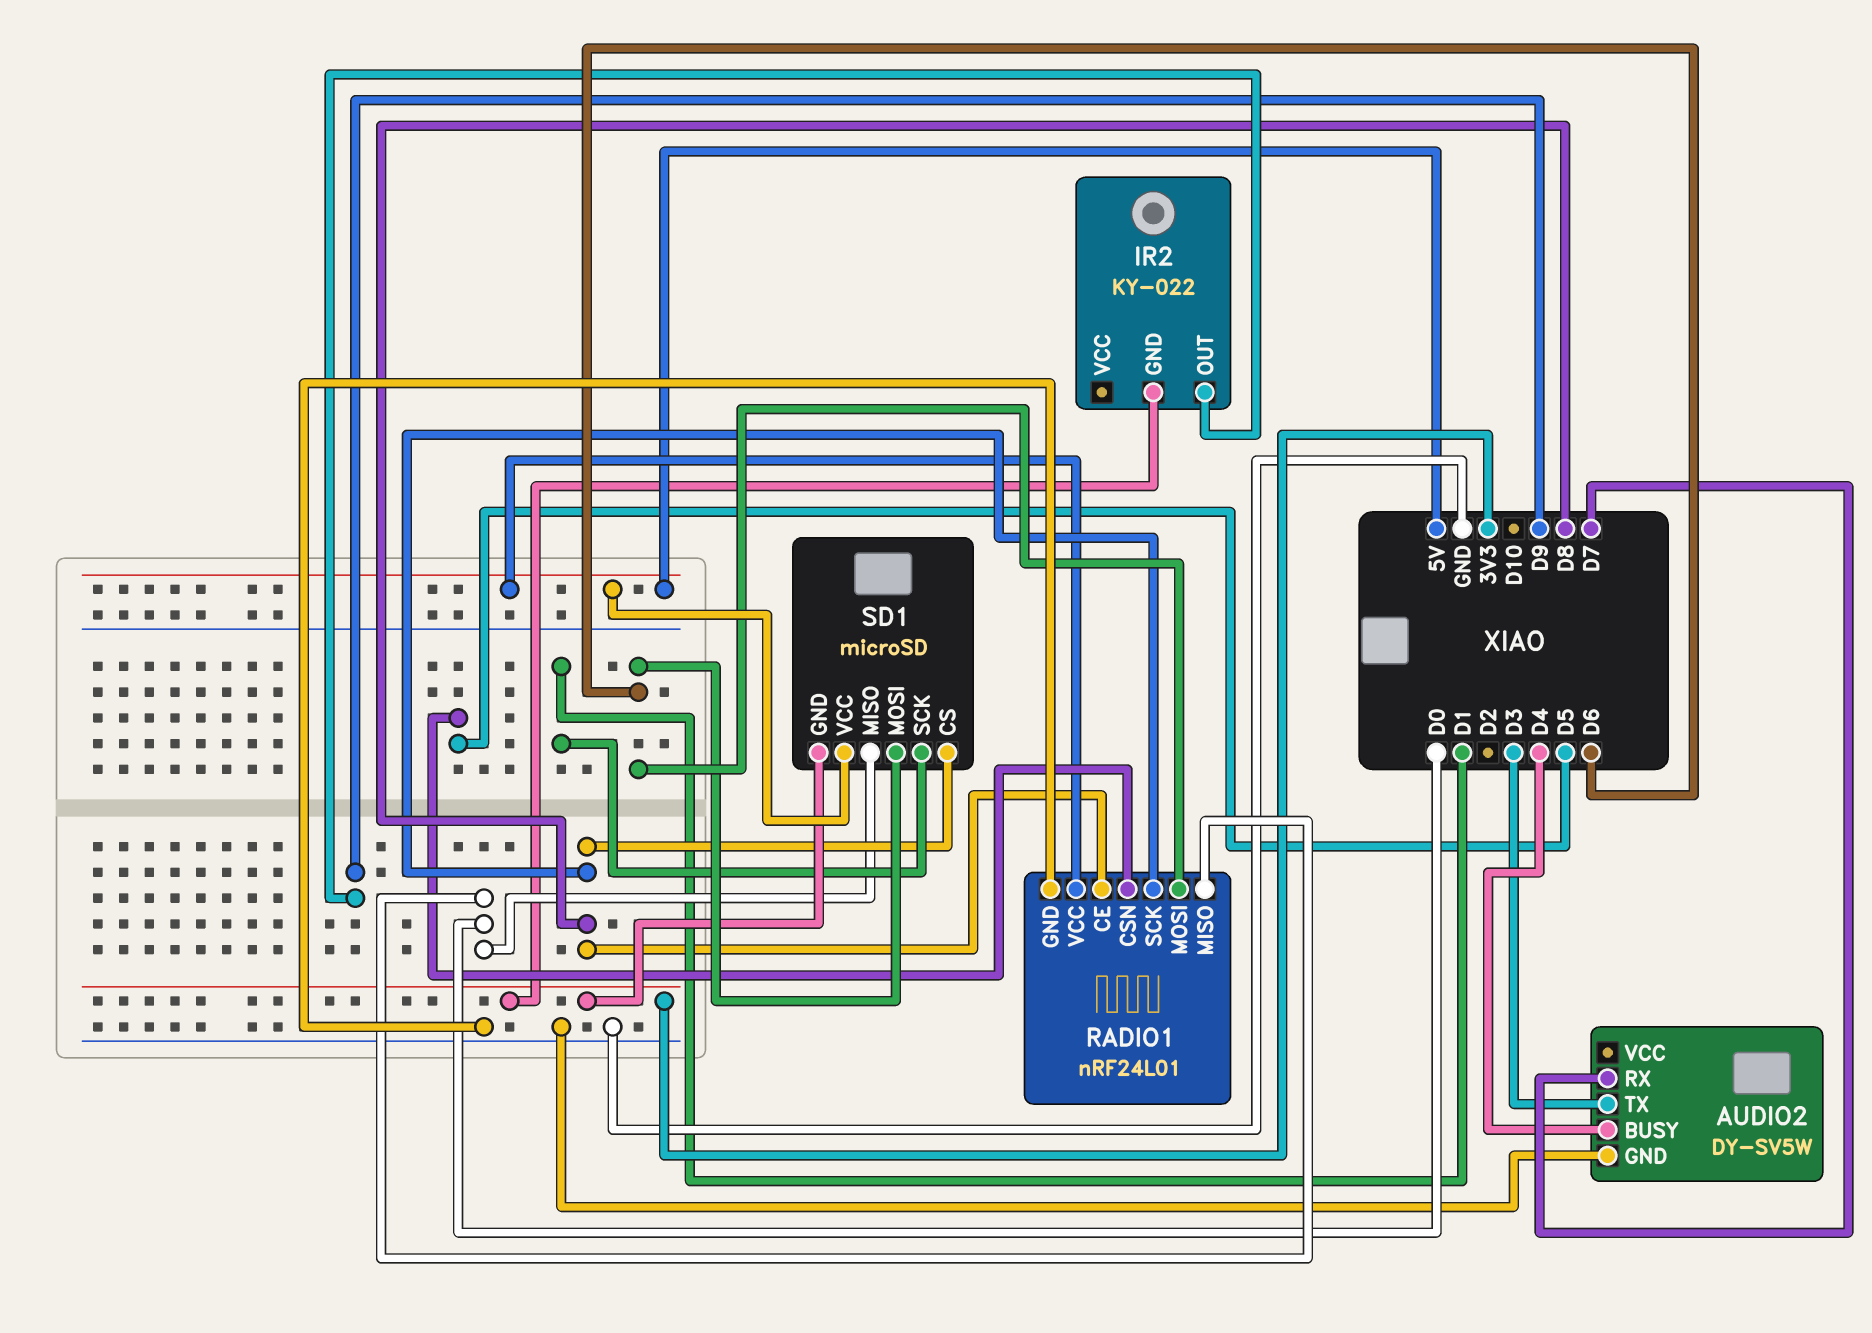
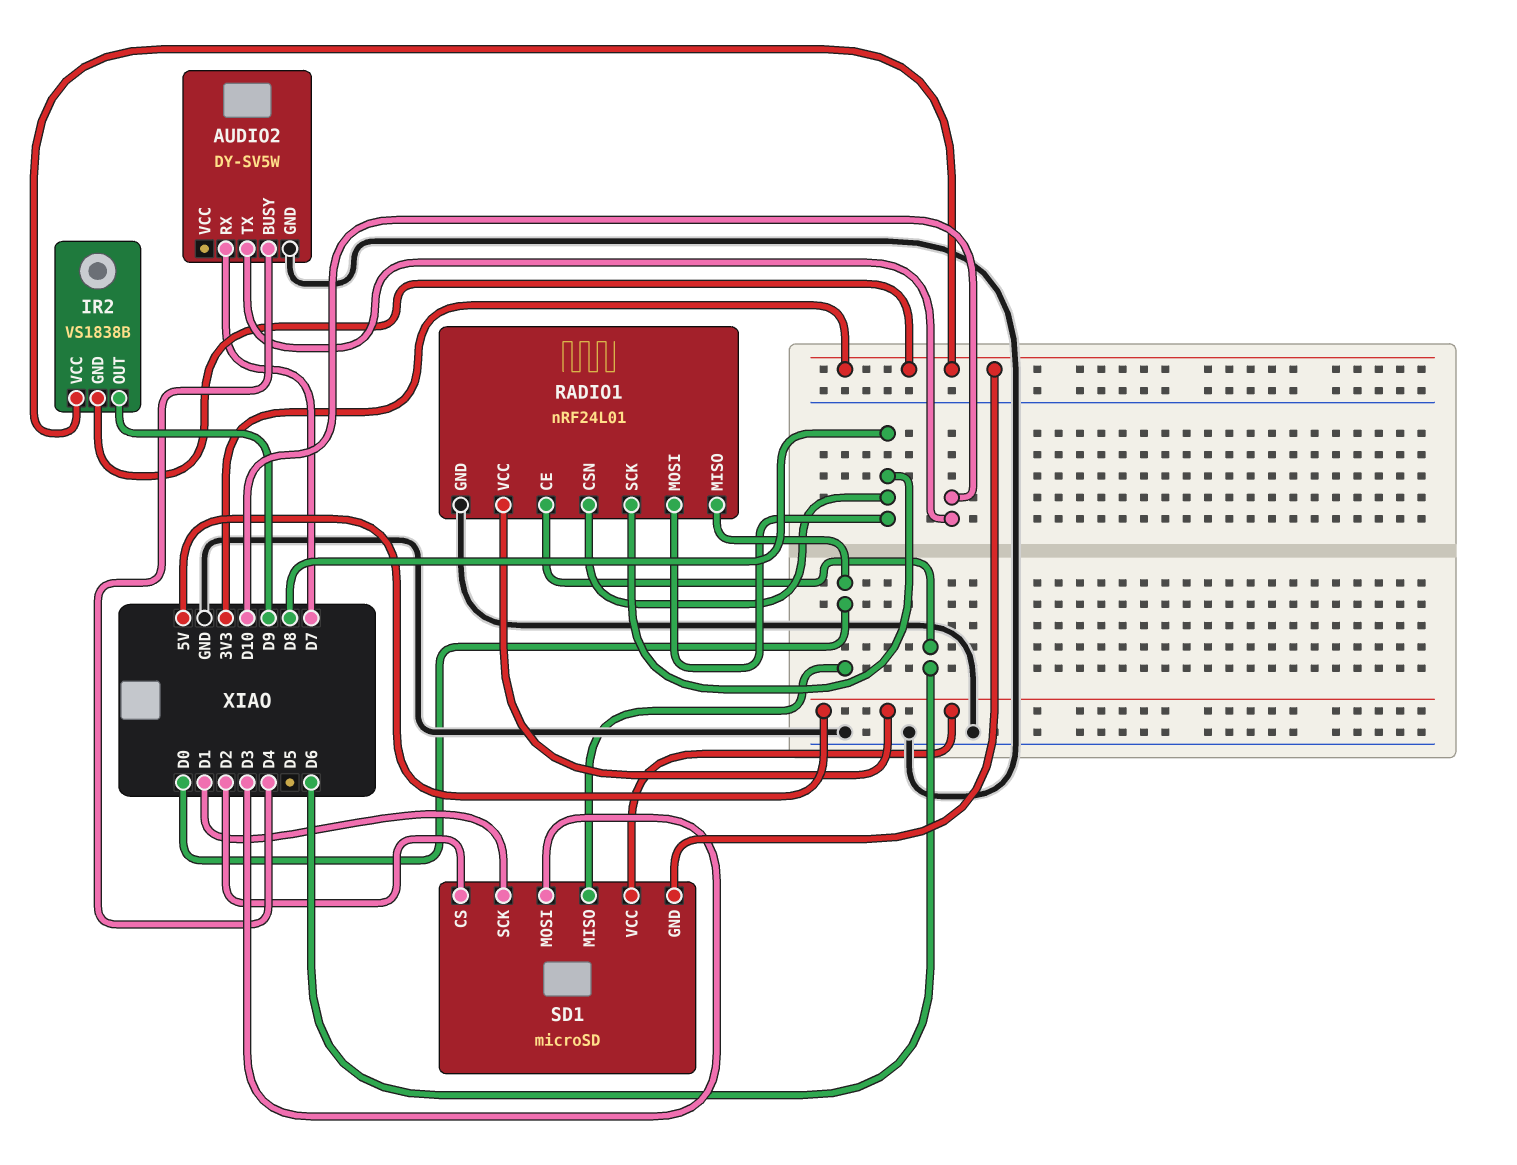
AUDIO2 pin TX: D3 -> D10
IR2: KY-022 -> VS1838B
IR2 pin VCC: none -> 3V3
RADIO1 pin CE: D8 -> D6
RADIO1 pin CSN: D5 -> D8
RADIO1 pin MOSI: D6 -> D8
SD1 pin CS: D8 -> D2
SD1 pin MOSI: D6 -> D3

